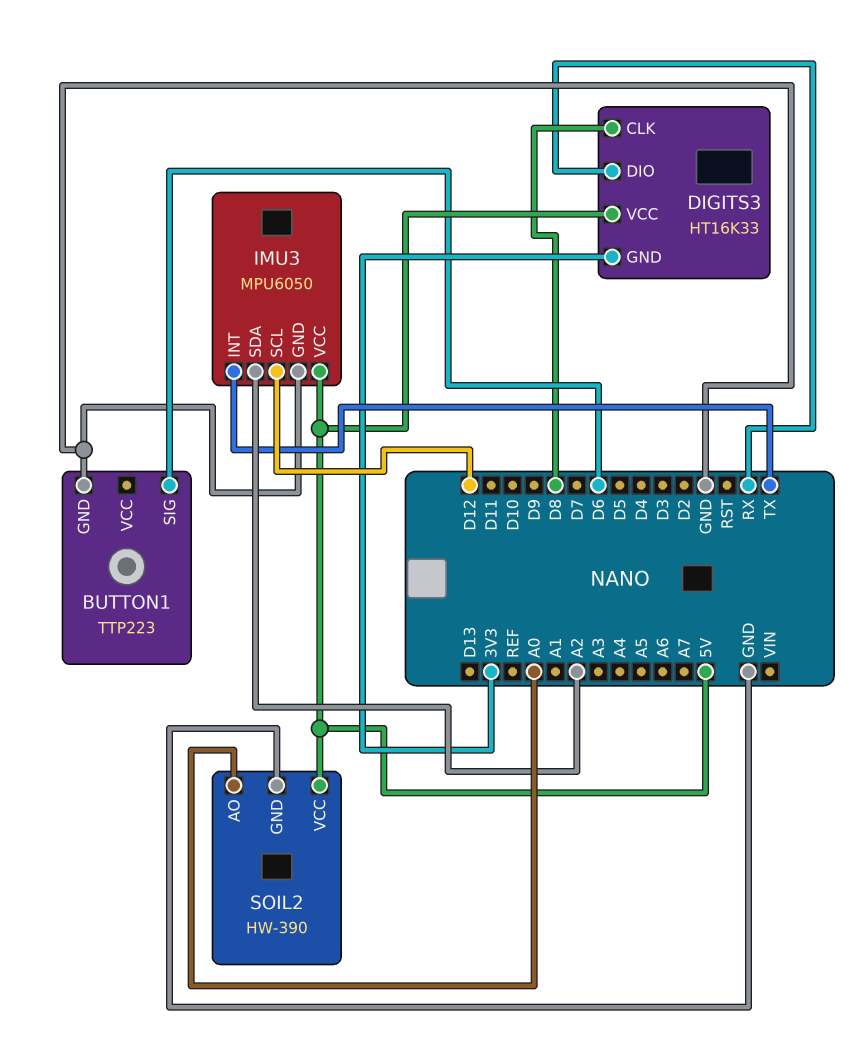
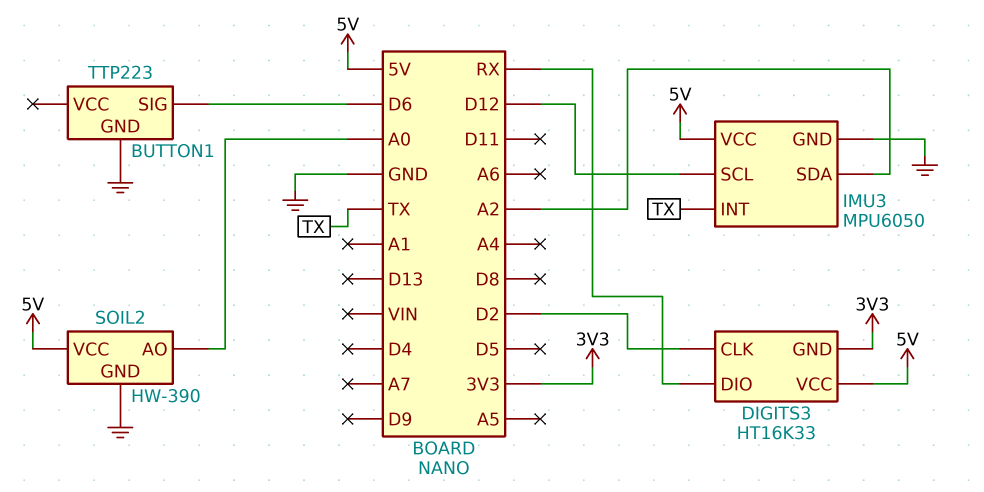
DIGITS3 pin CLK: D8 -> D2

